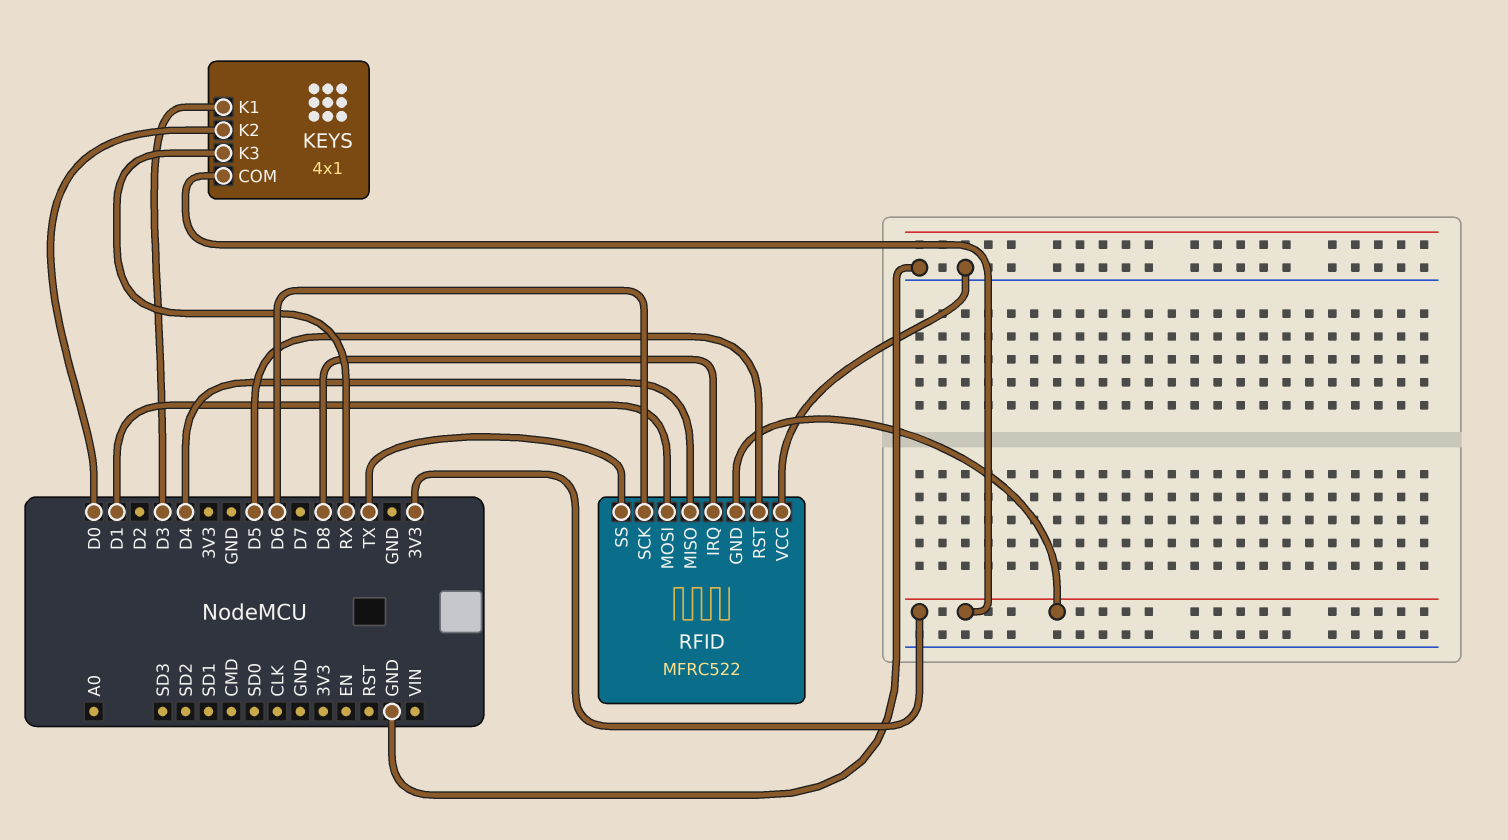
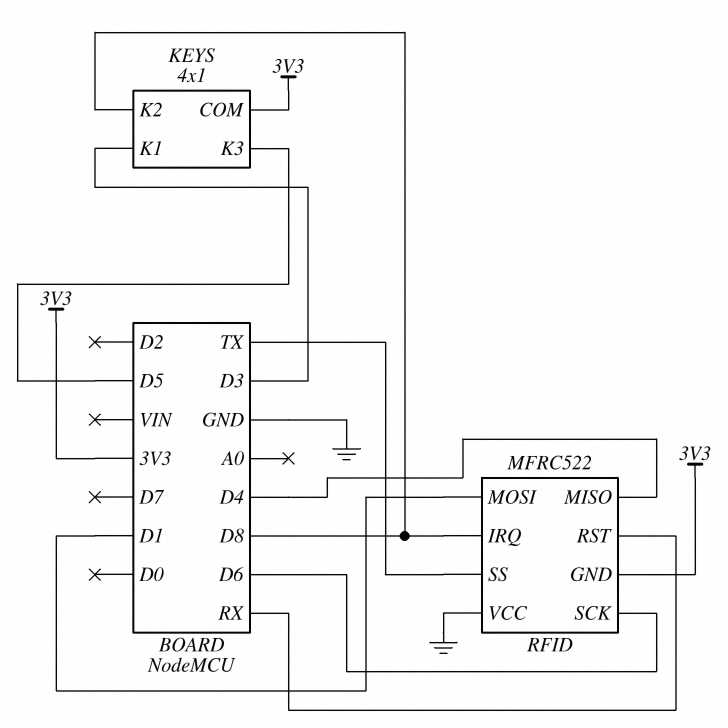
KEYS pin K2: D0 -> D8
KEYS pin K3: RX -> D5
RFID pin RST: D5 -> RX

